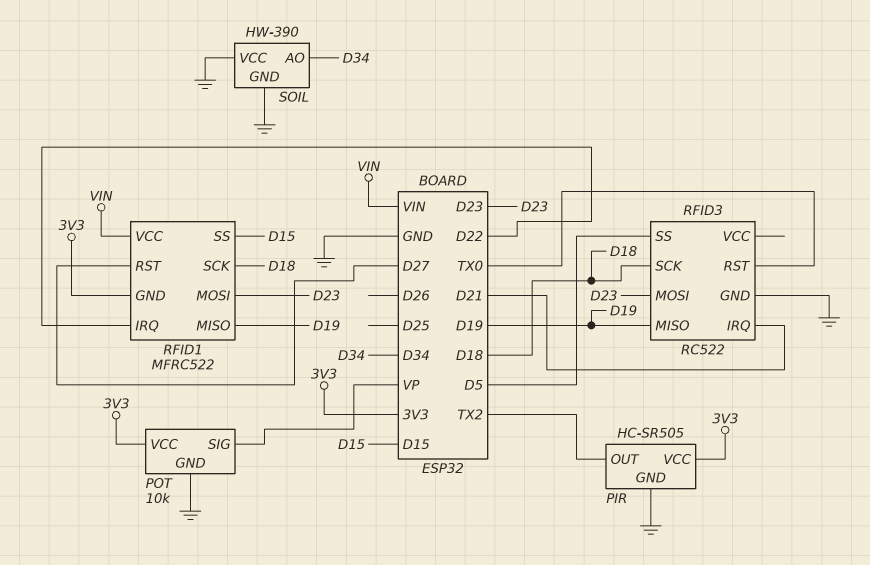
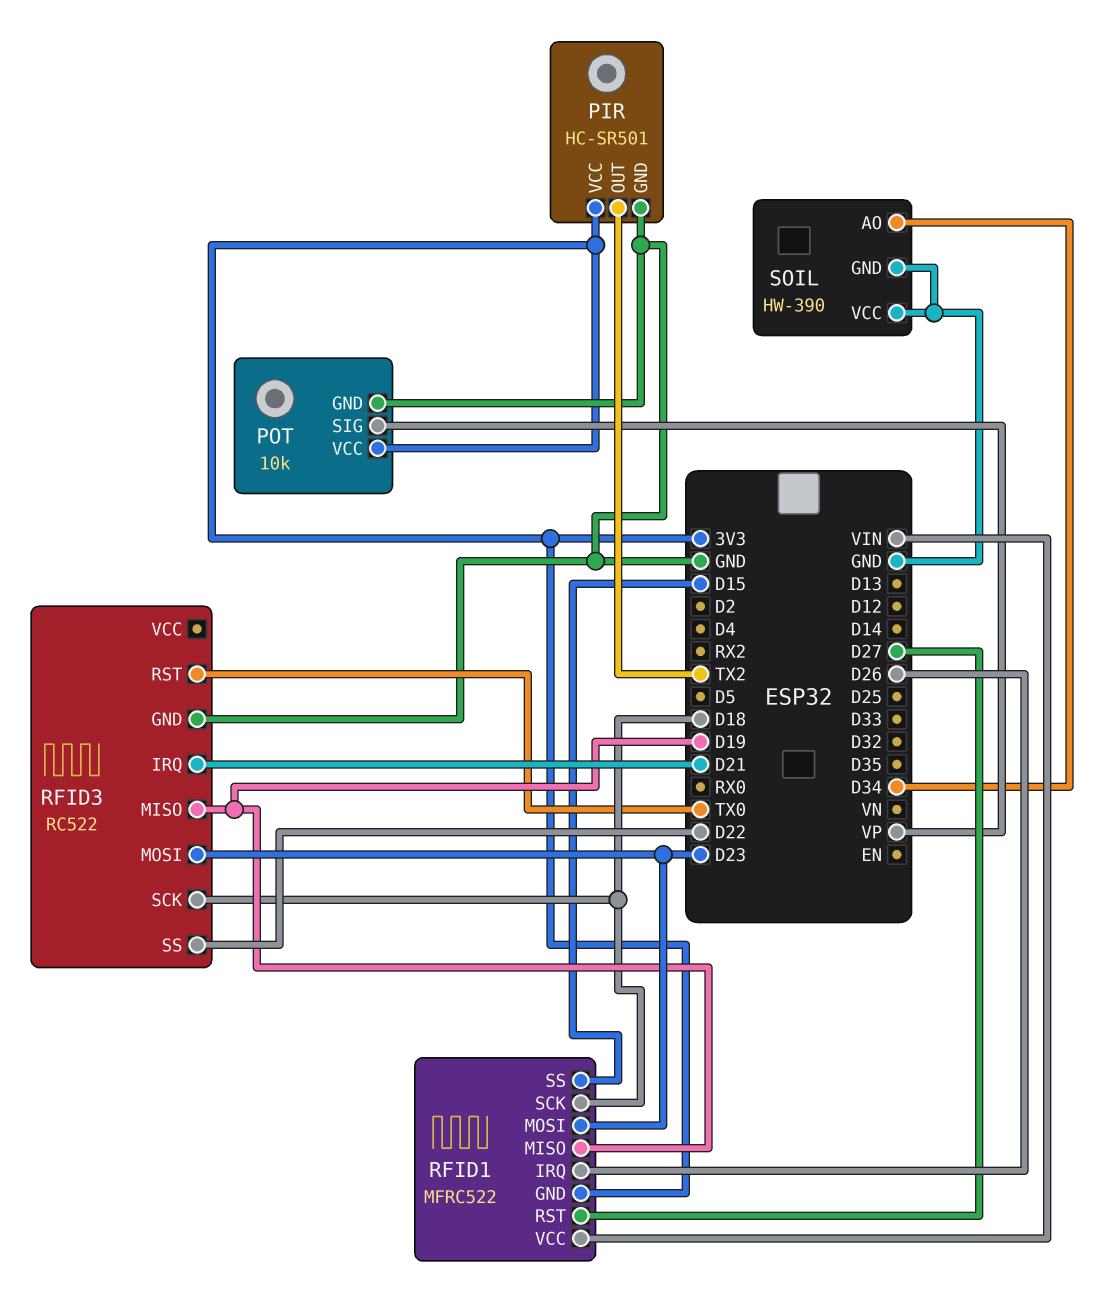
PIR: HC-SR505 -> HC-SR501
RFID1 pin IRQ: D22 -> D26
RFID3 pin SS: D5 -> D22

